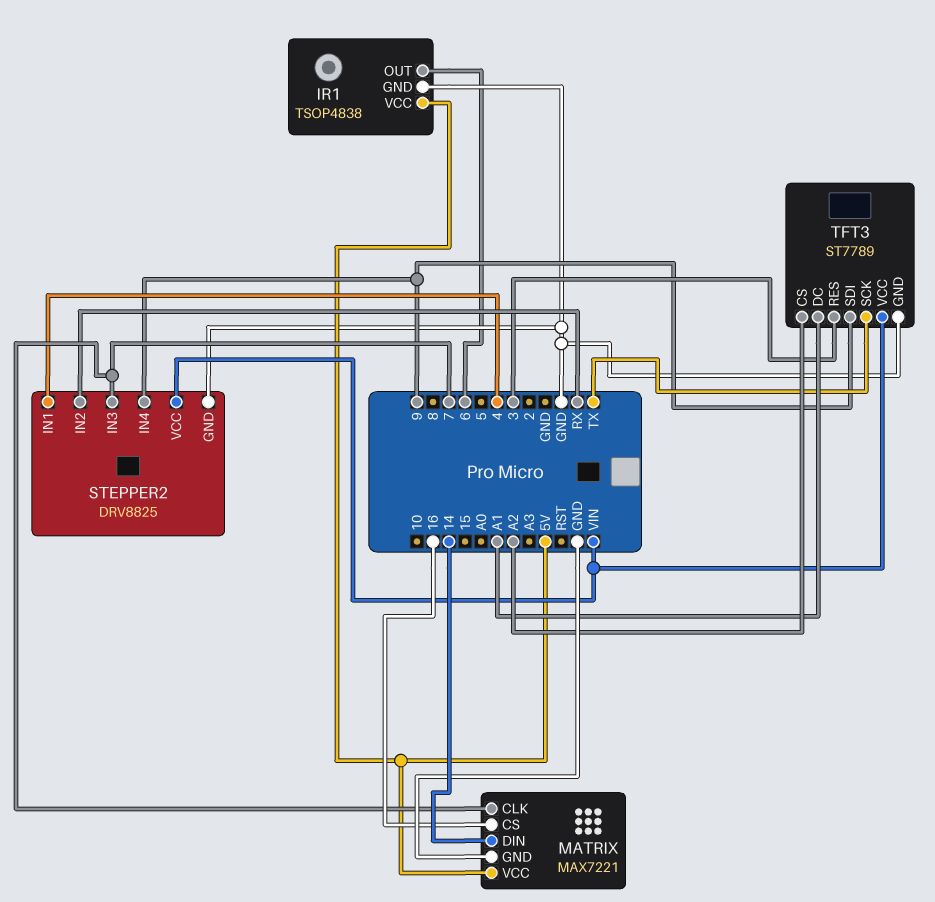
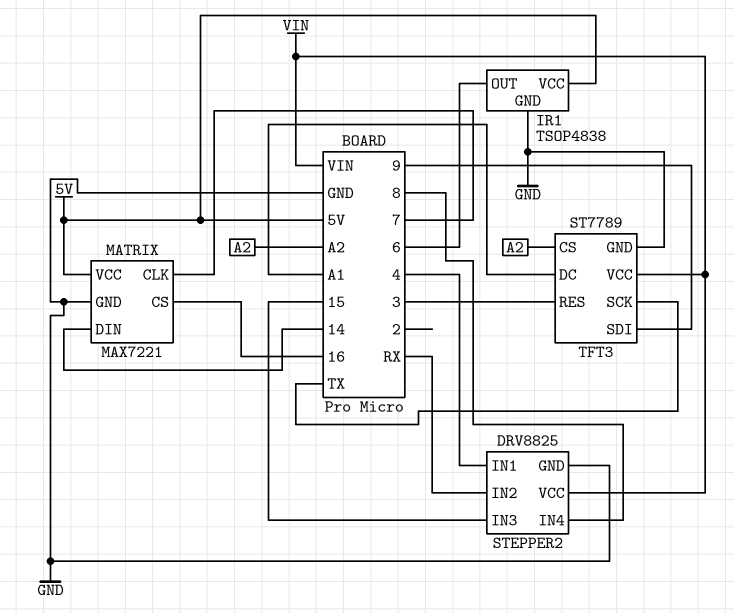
STEPPER2 pin IN3: 7 -> 15
STEPPER2 pin IN4: 9 -> 8

